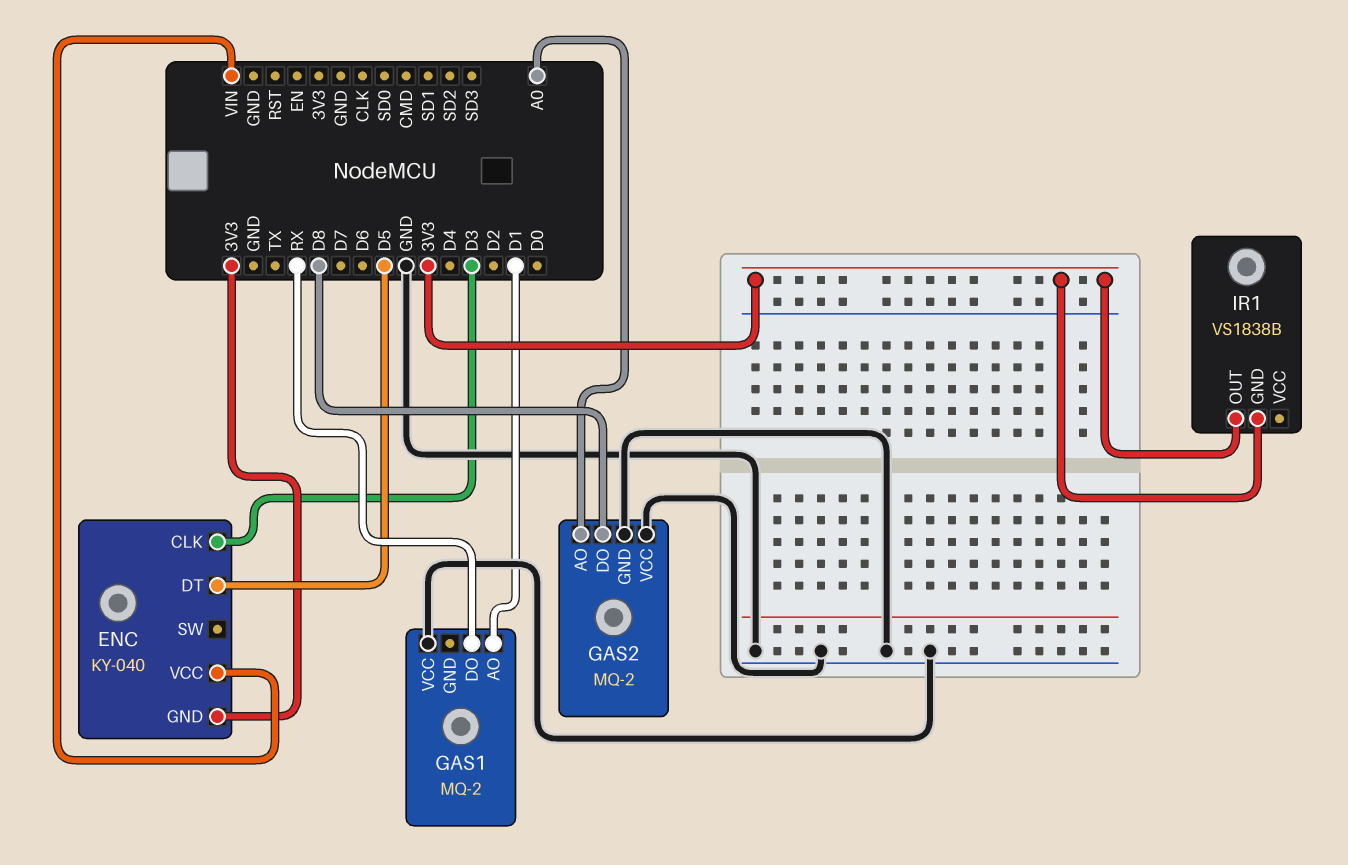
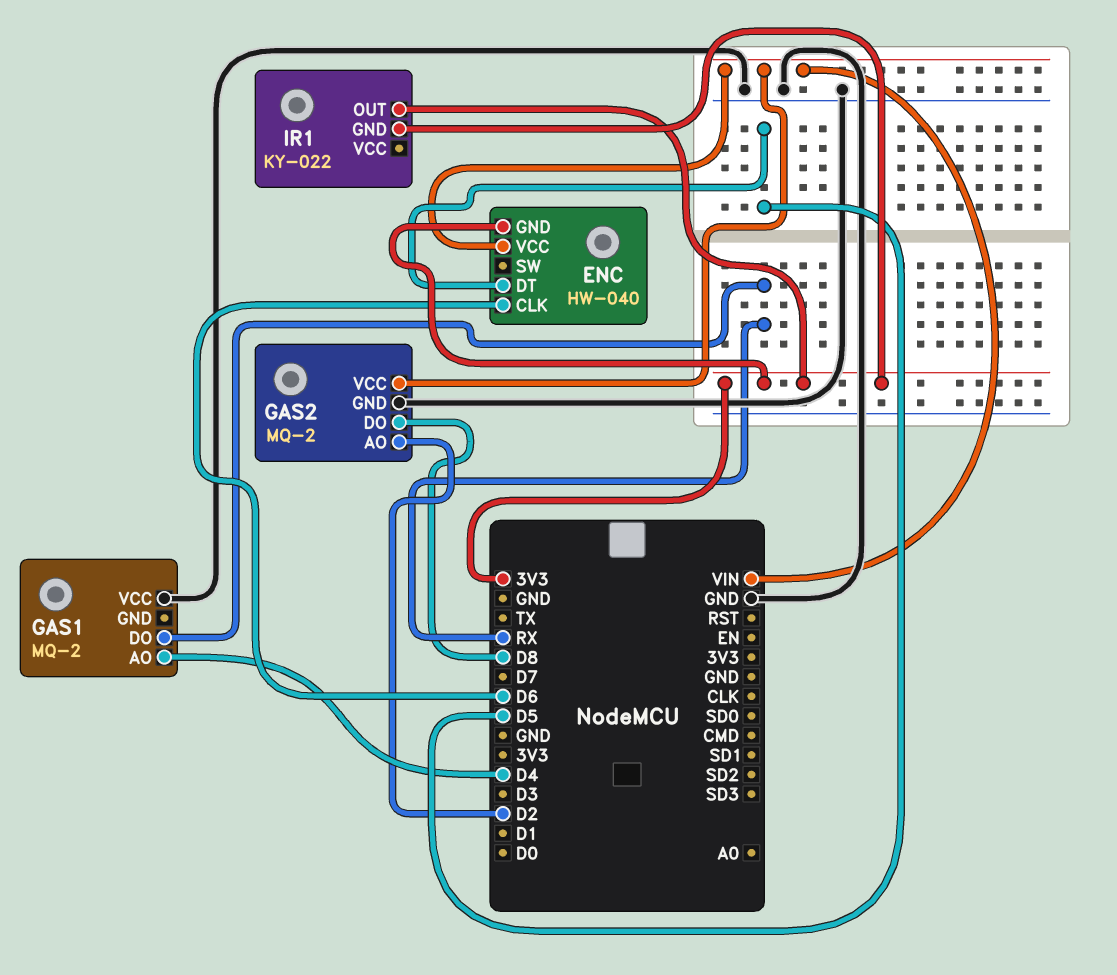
ENC: KY-040 -> HW-040
ENC pin CLK: D3 -> D6
GAS1 pin AO: D1 -> D4
GAS2 pin AO: A0 -> D2
GAS2 pin VCC: GND -> VIN
IR1: VS1838B -> KY-022

